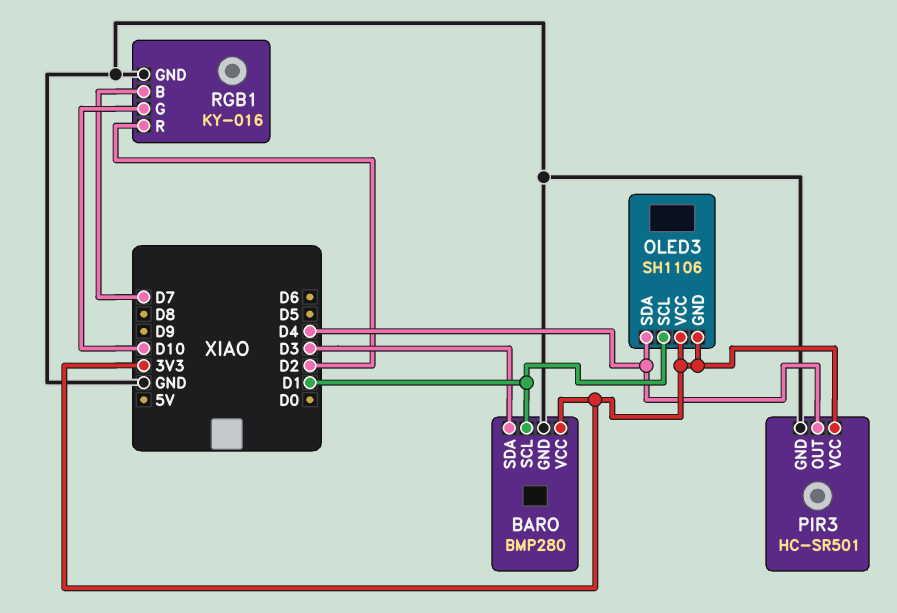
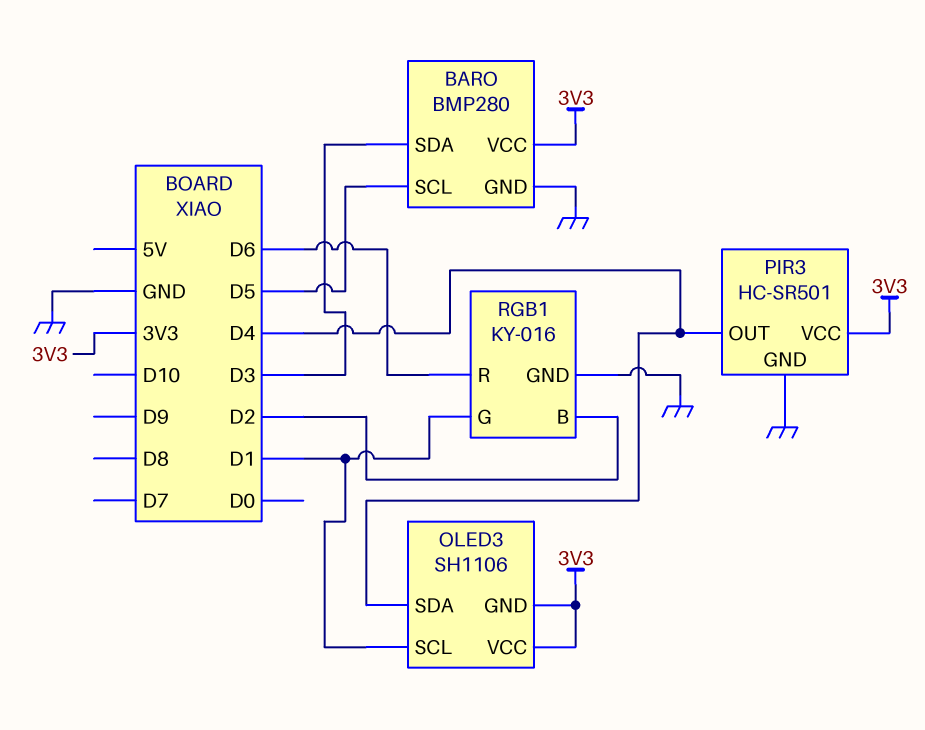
BARO pin SCL: D1 -> D5
RGB1 pin B: D7 -> D2
RGB1 pin G: D10 -> D1
RGB1 pin R: D2 -> D6

